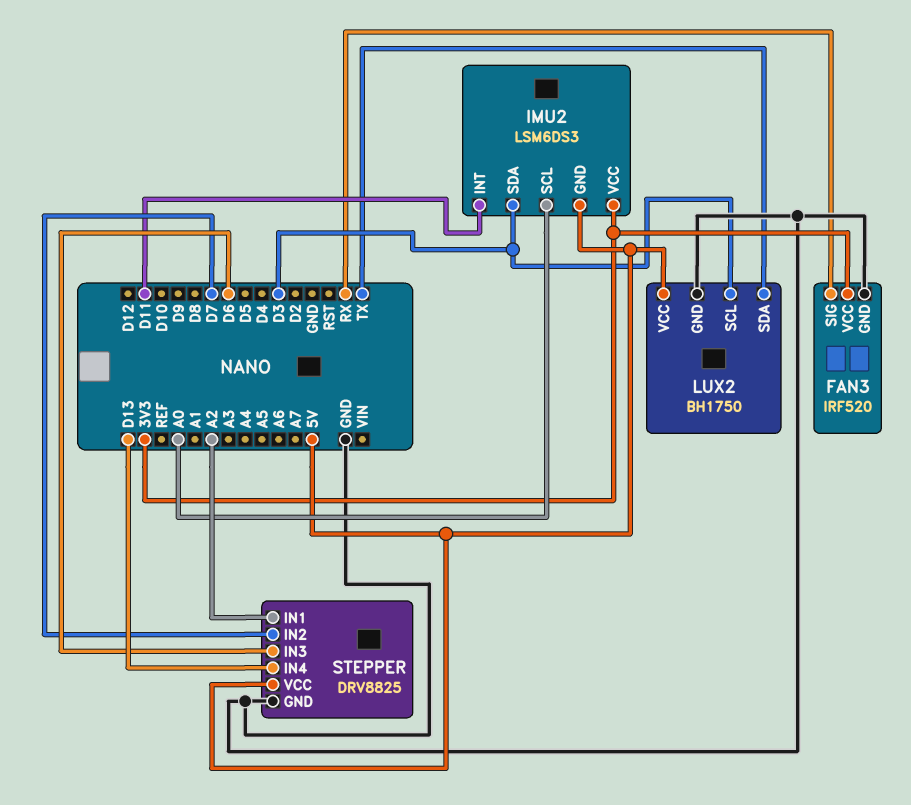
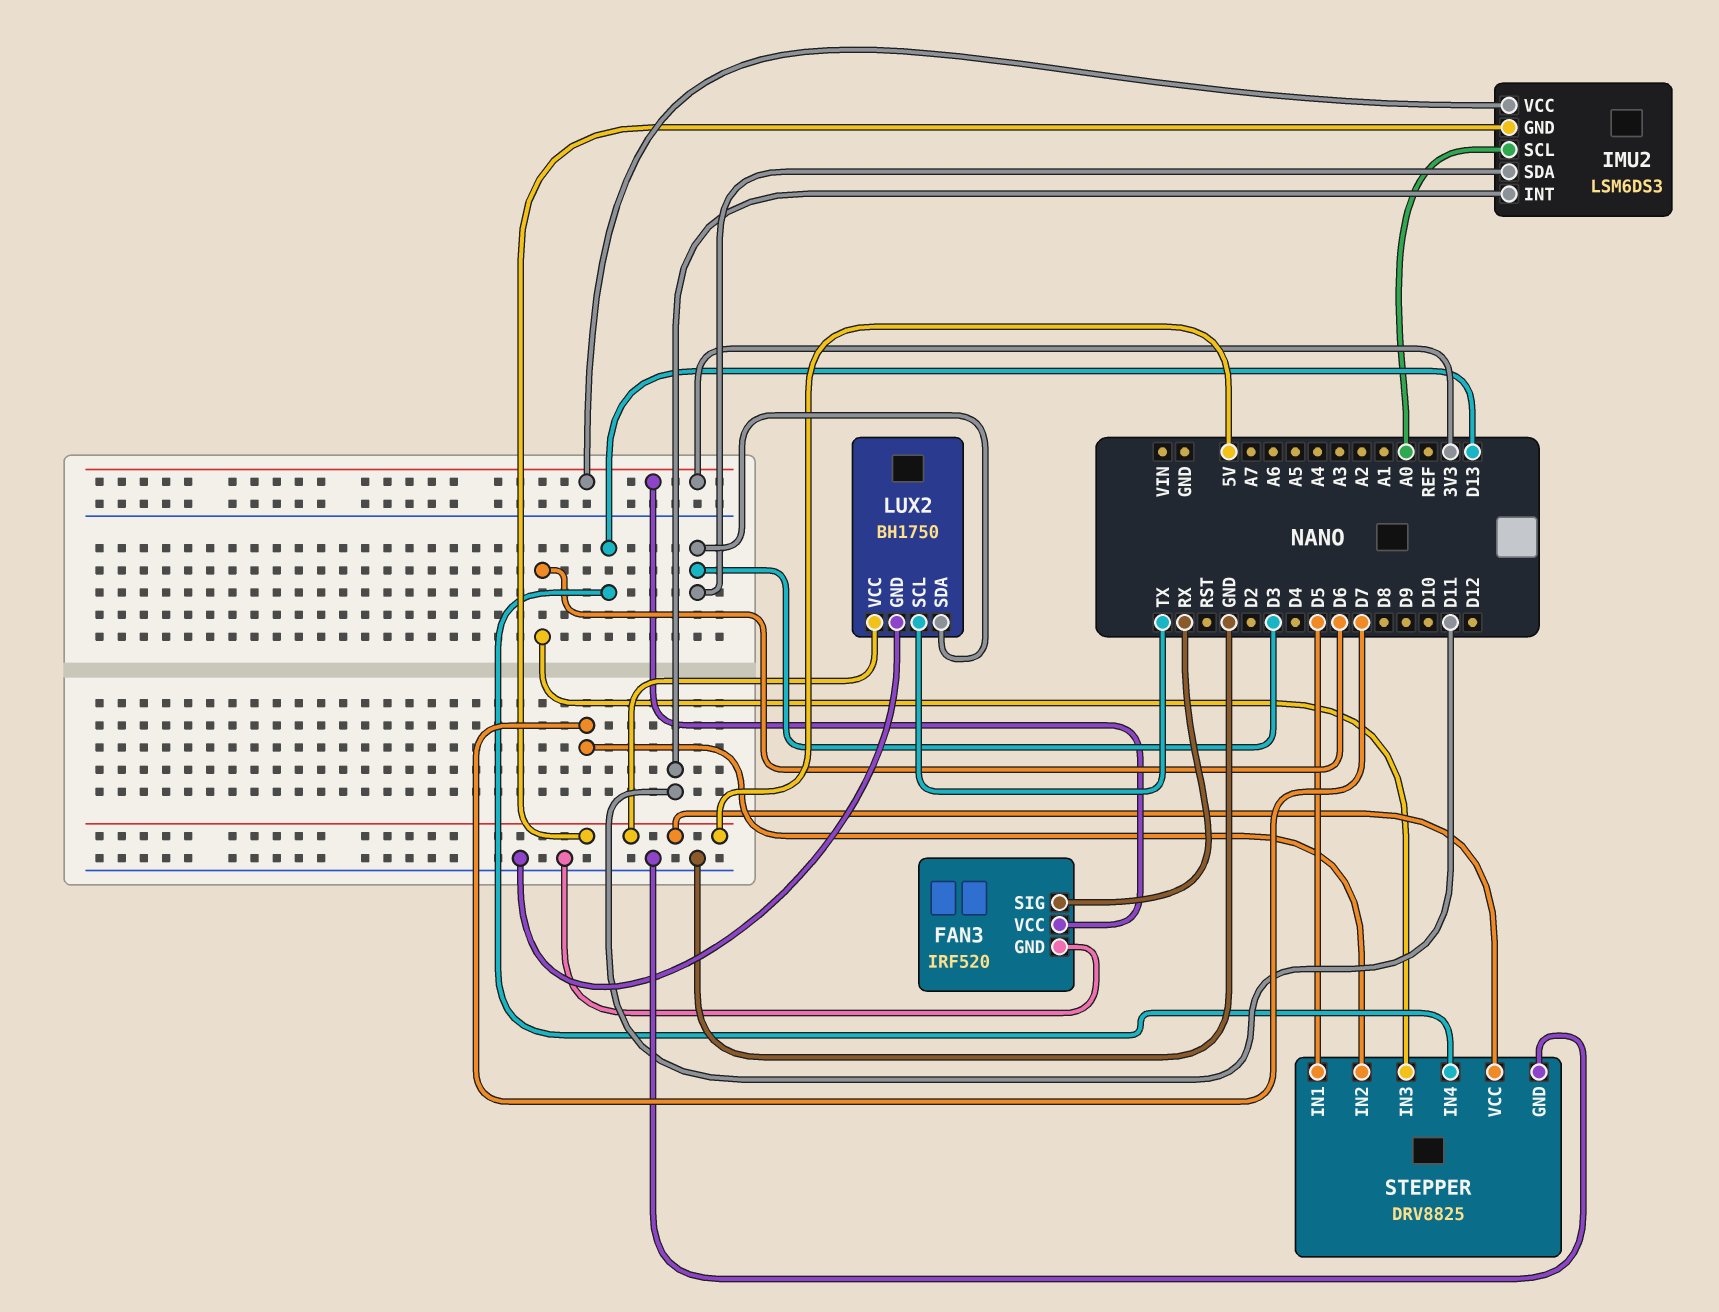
LUX2 pin SCL: D3 -> TX
LUX2 pin SDA: TX -> D3
STEPPER pin IN1: A2 -> D5

